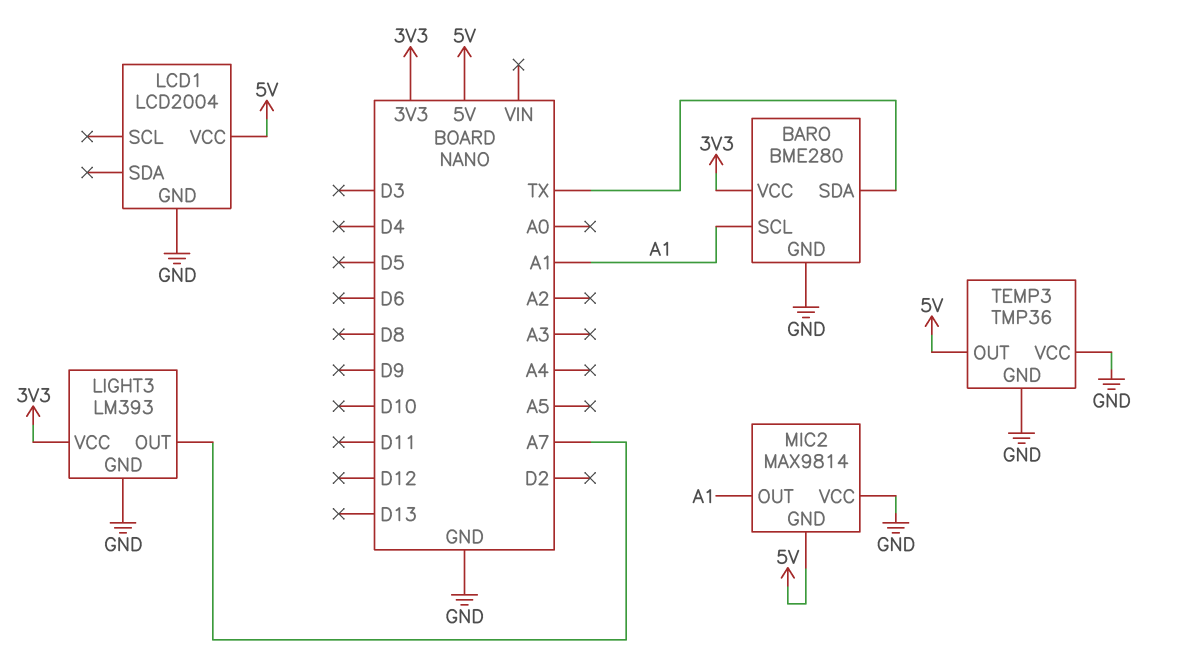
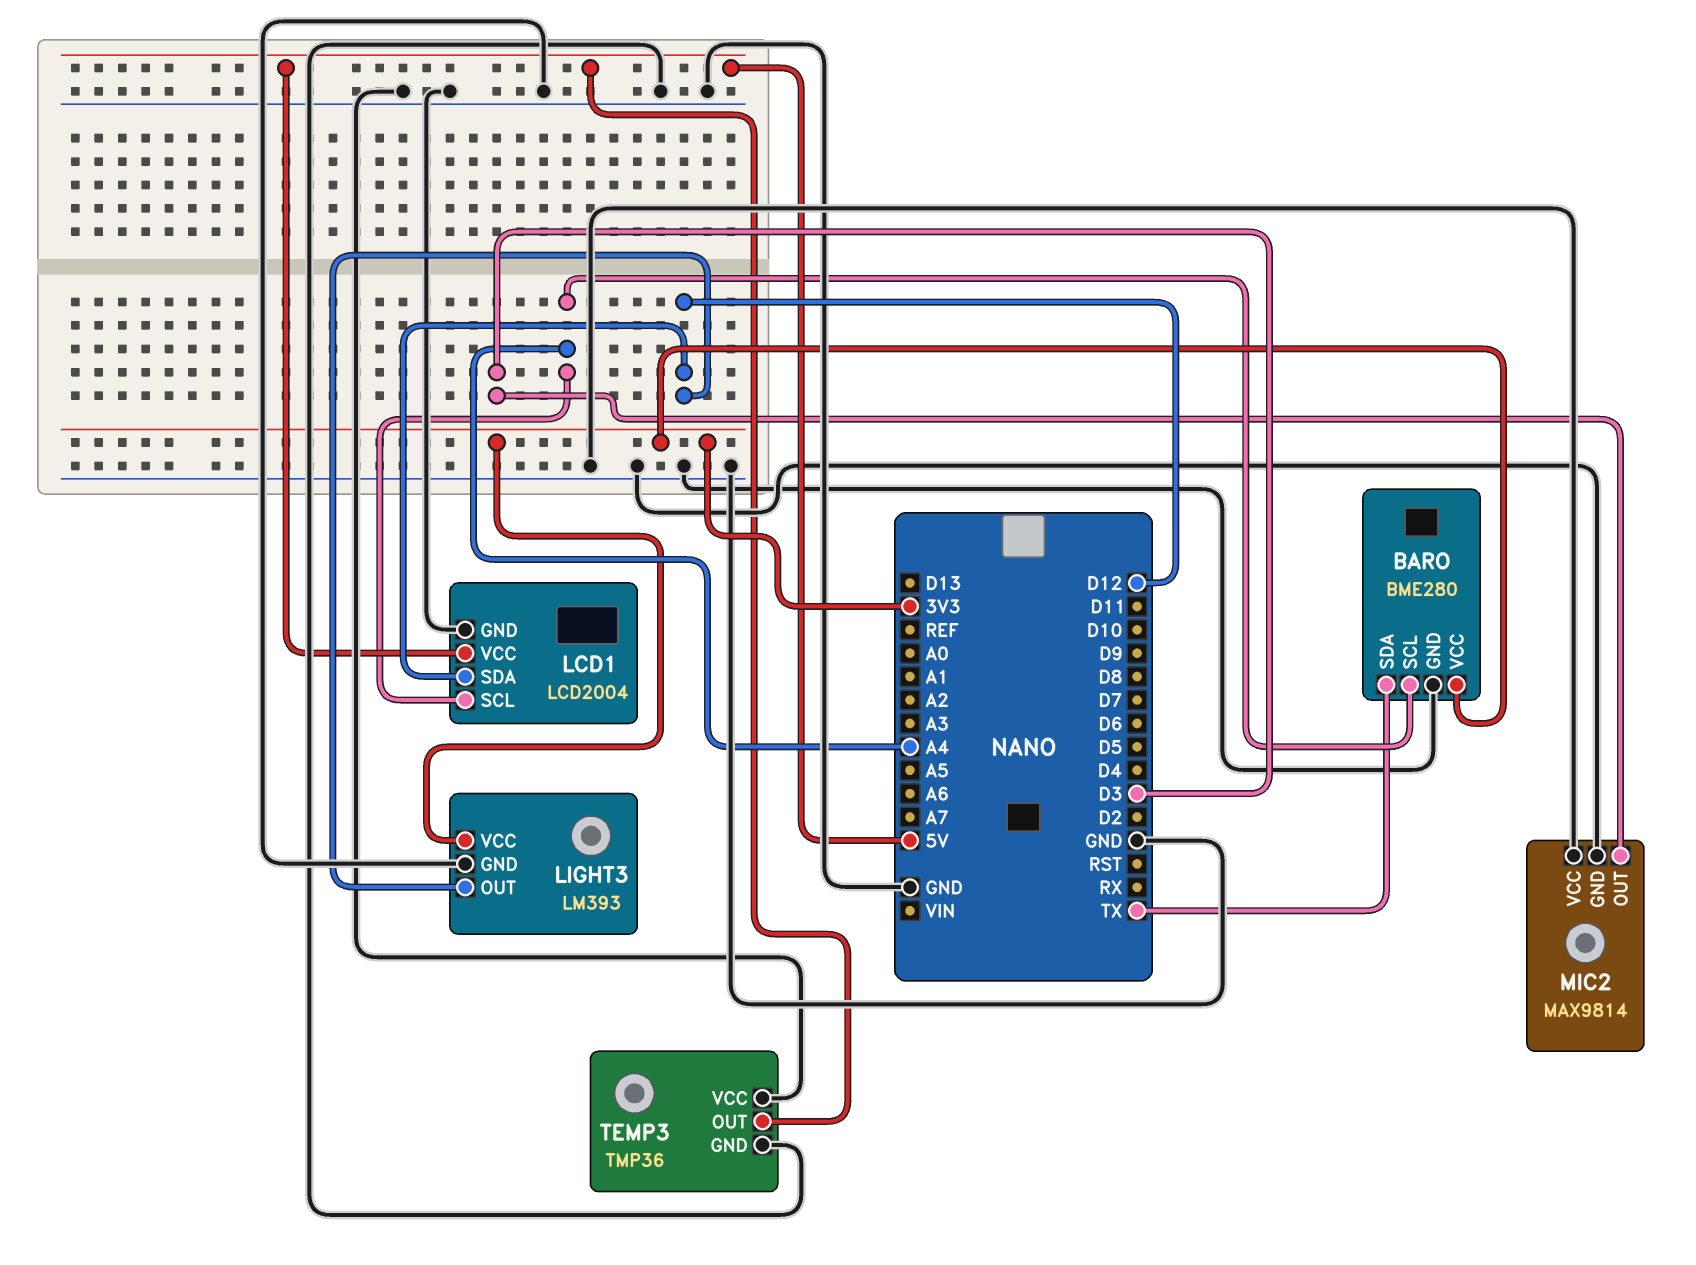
BARO pin SCL: A1 -> A4
LCD1 pin SCL: none -> A4
LCD1 pin SDA: none -> D12
LIGHT3 pin OUT: A7 -> D12
MIC2 pin GND: 5V -> GND
MIC2 pin OUT: A1 -> D3

